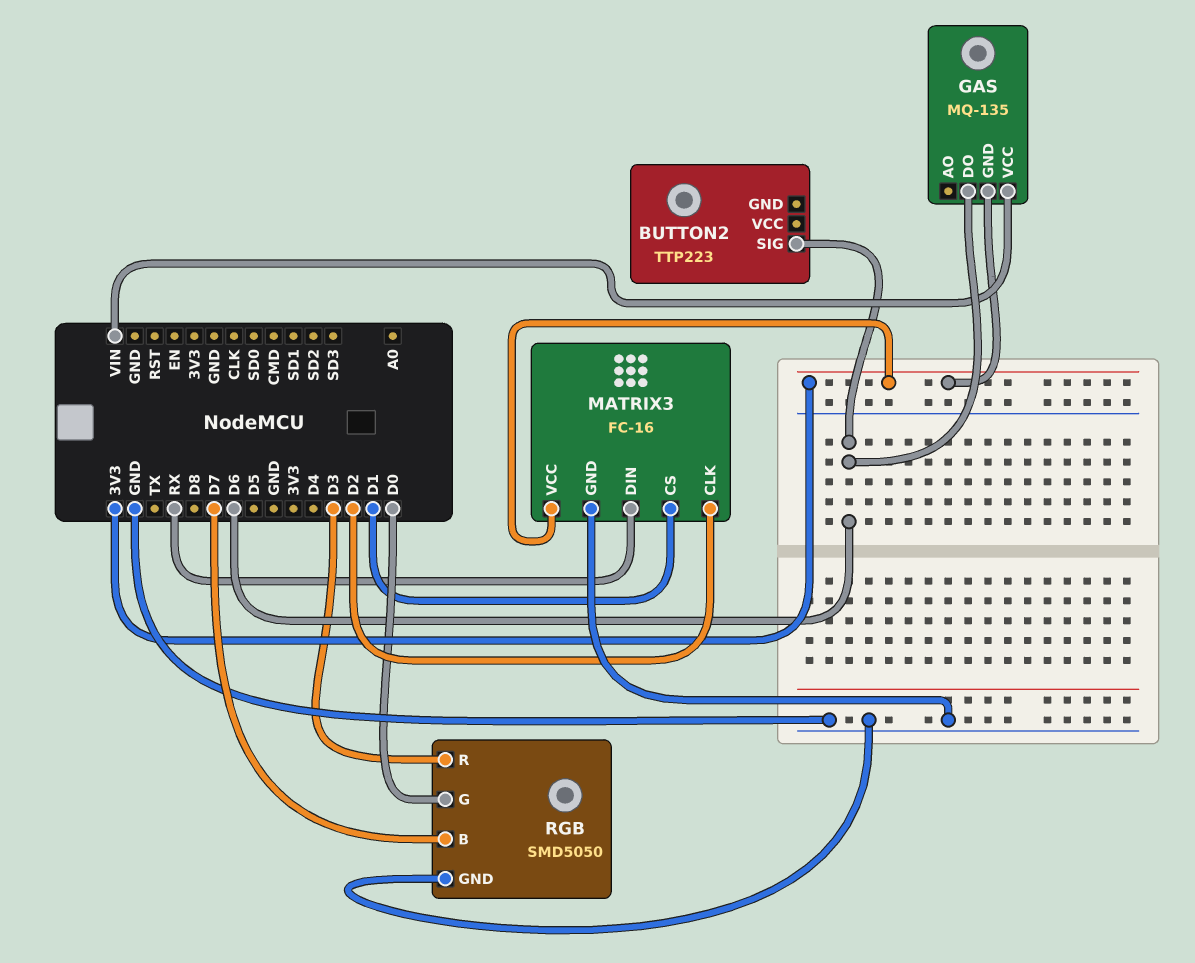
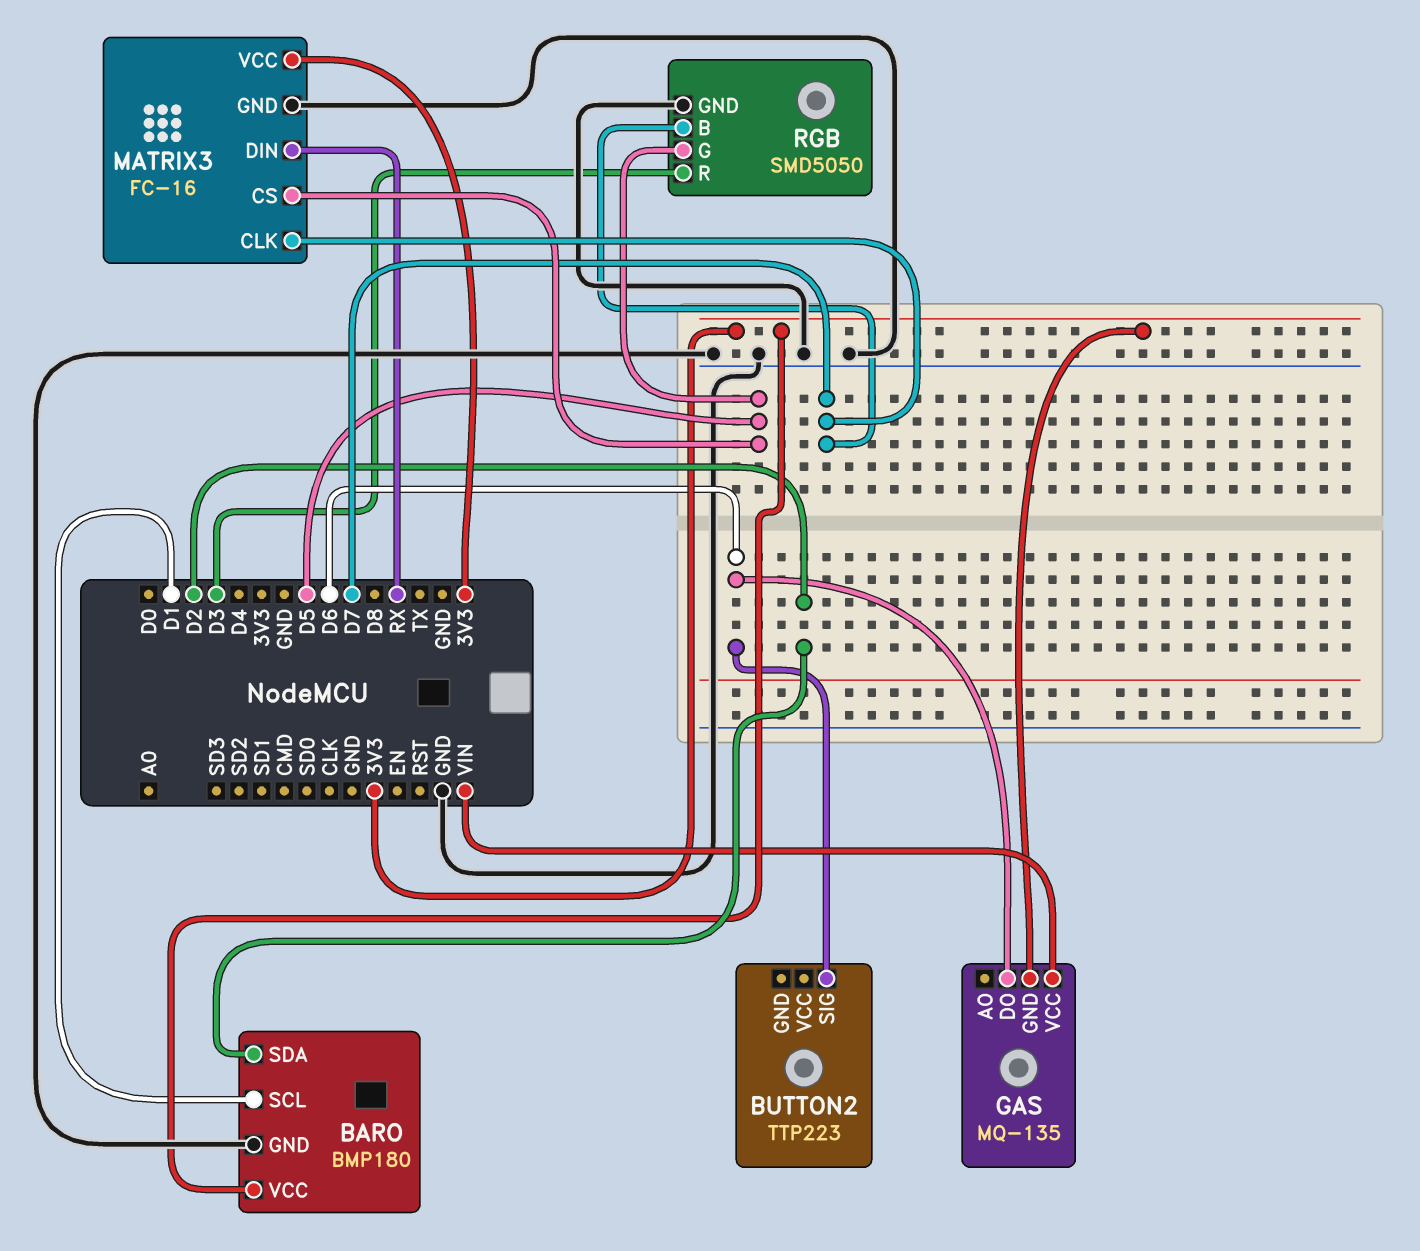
BARO: none -> BMP180
BARO pin GND: none -> GND
BARO pin SCL: none -> D1
BARO pin SDA: none -> D2
BARO pin VCC: none -> 3V3
MATRIX3 pin CLK: D2 -> D7
MATRIX3 pin CS: D1 -> D5
RGB pin G: D0 -> D5

